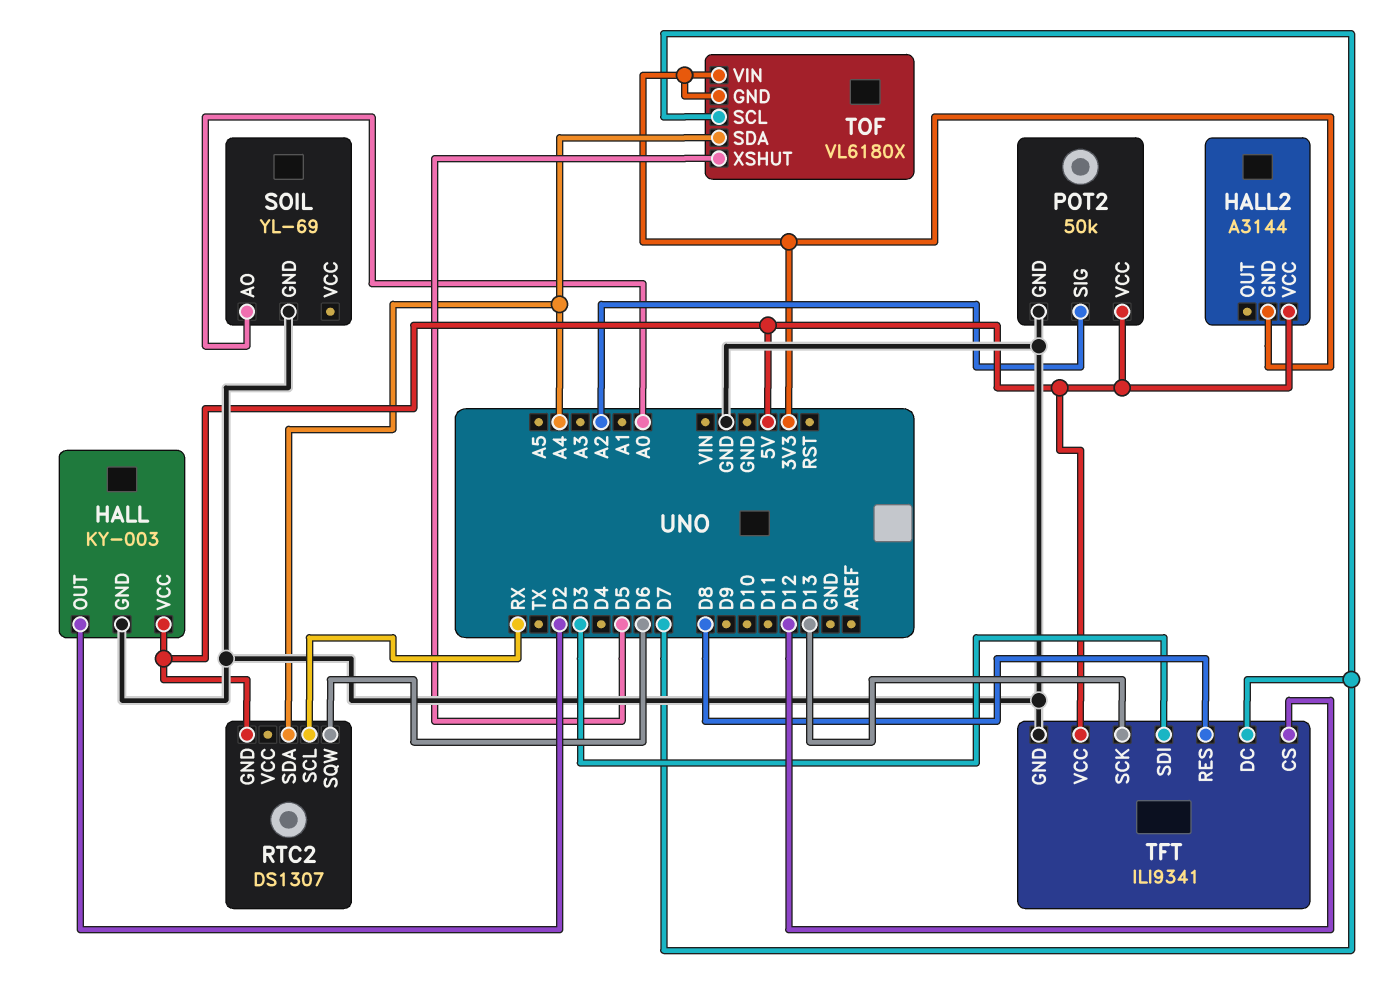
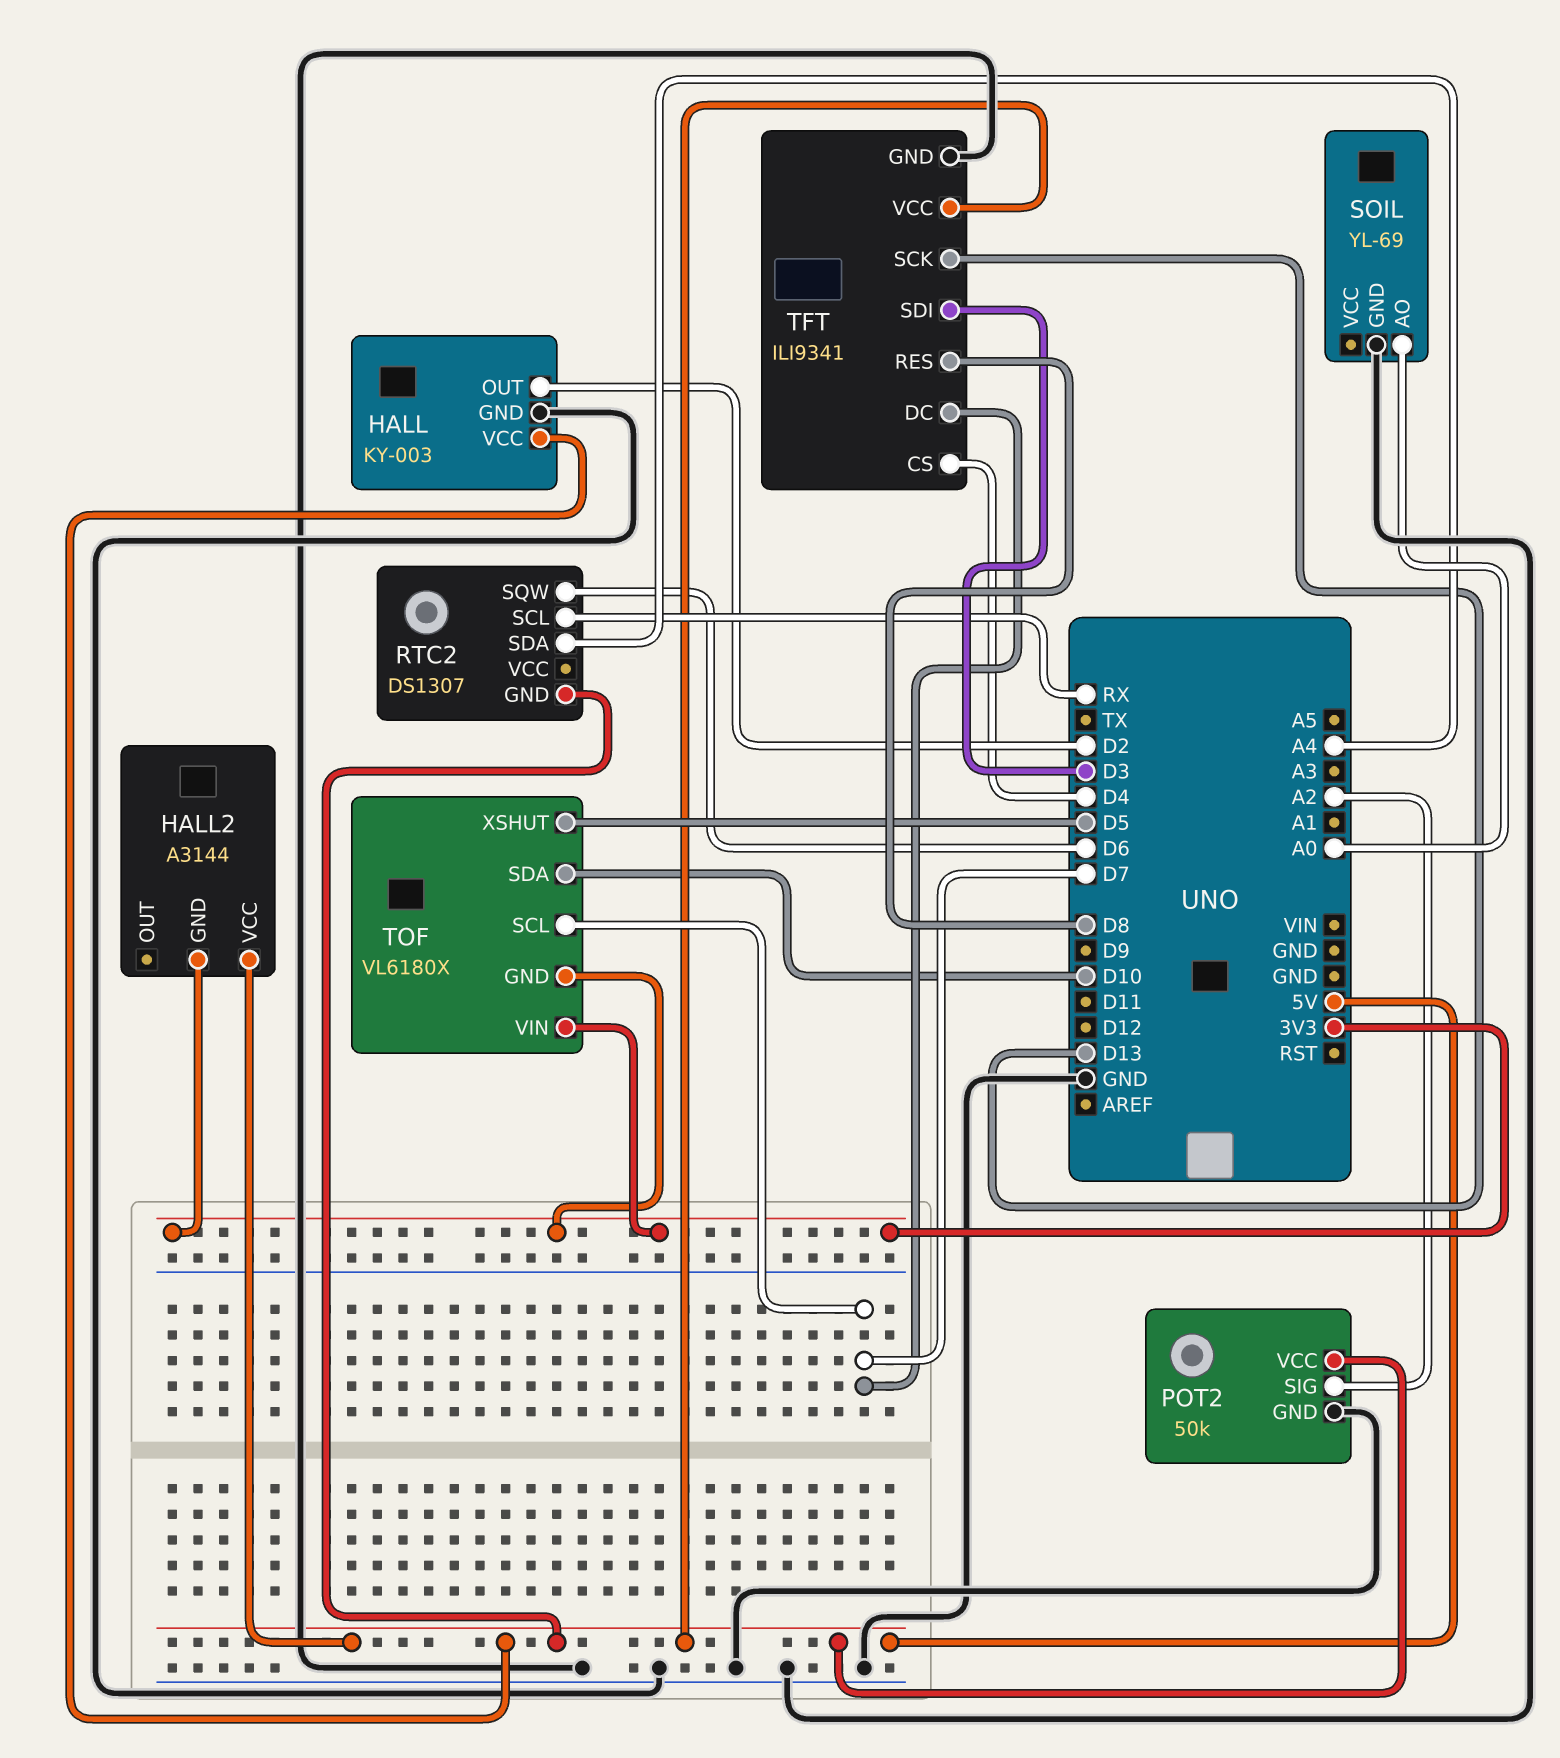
TFT pin CS: D12 -> D4
TOF pin SDA: A4 -> D10

